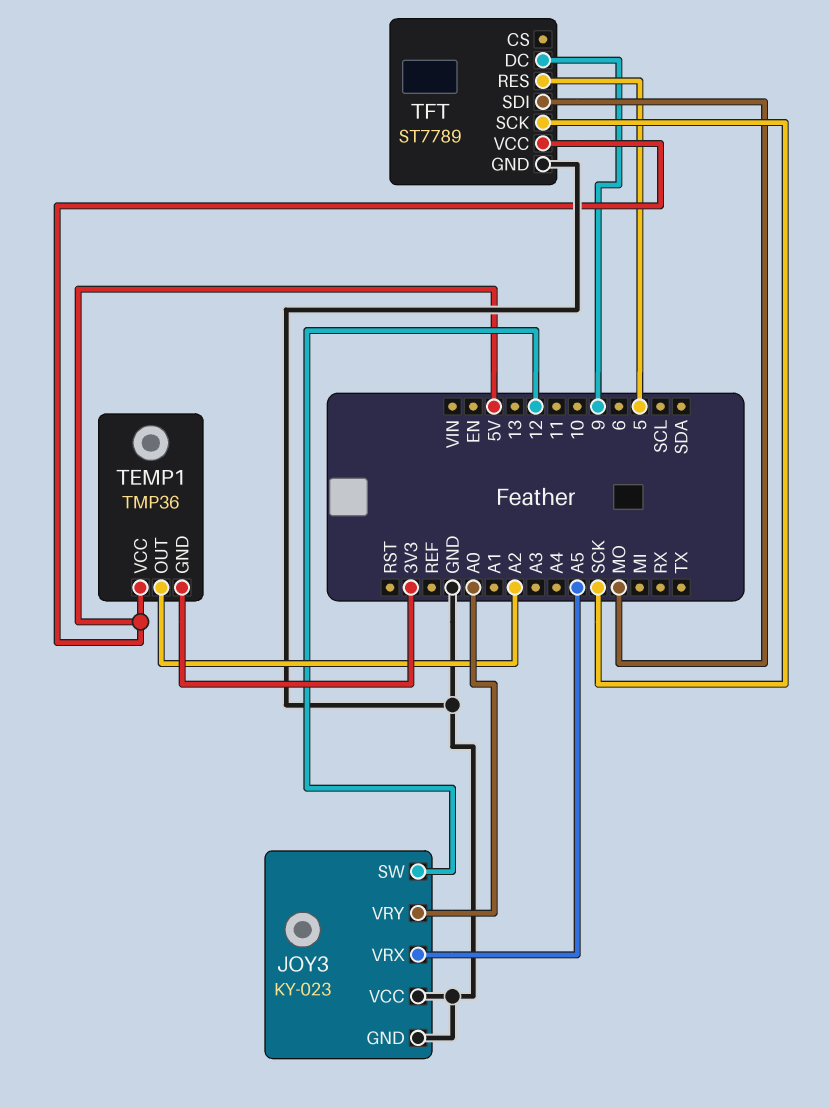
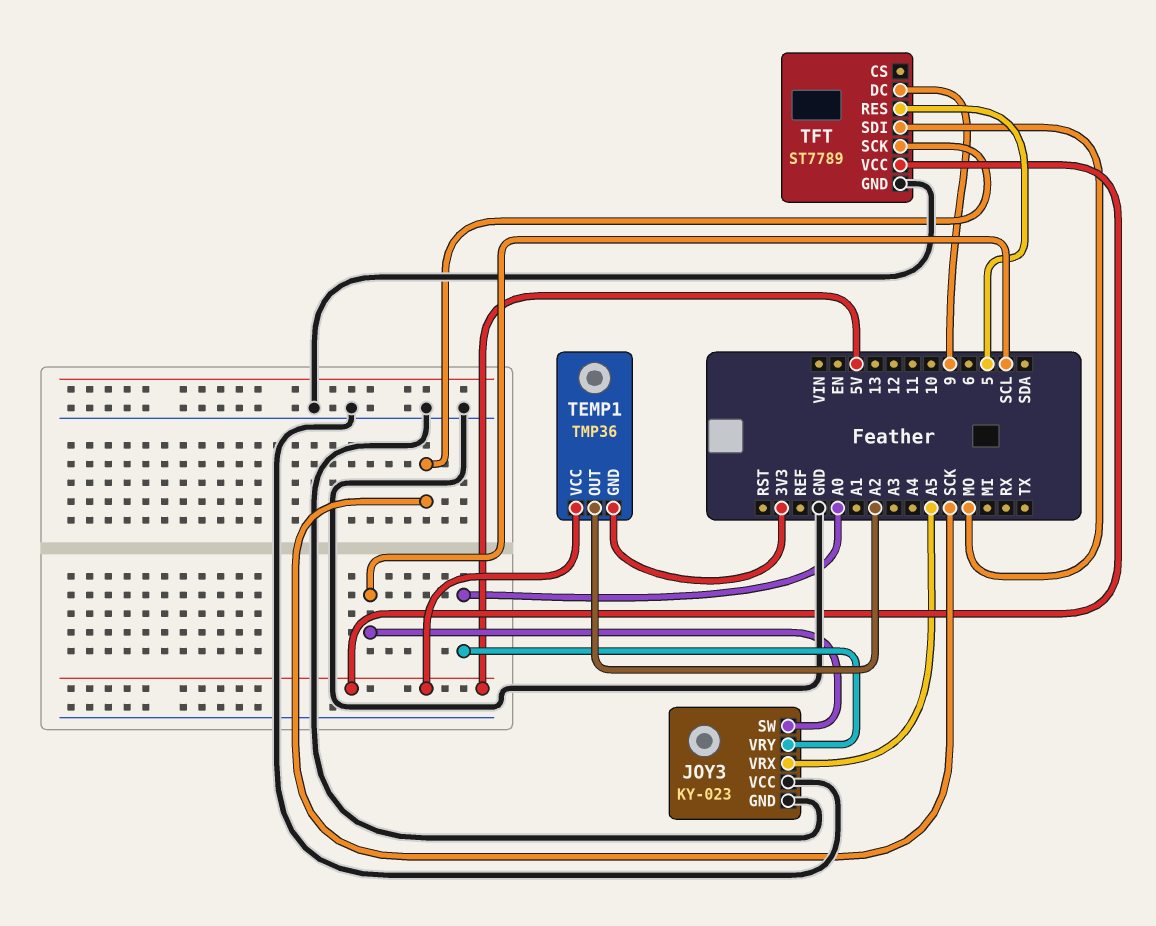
JOY3 pin SW: 12 -> SCL

